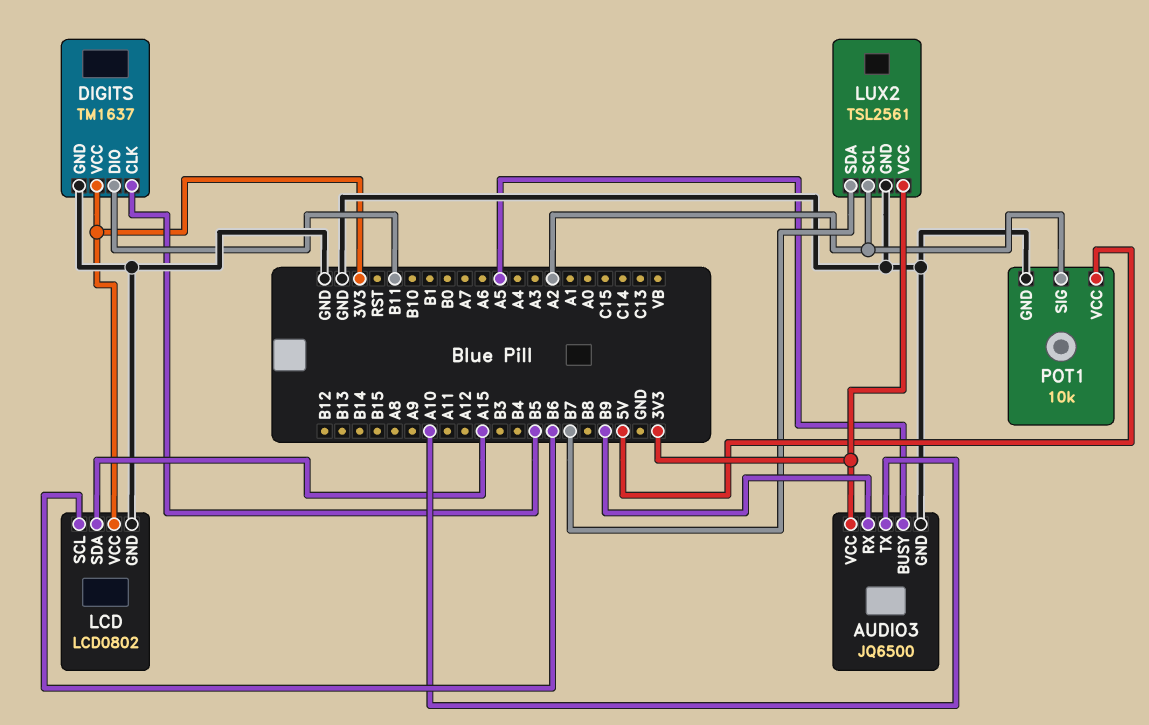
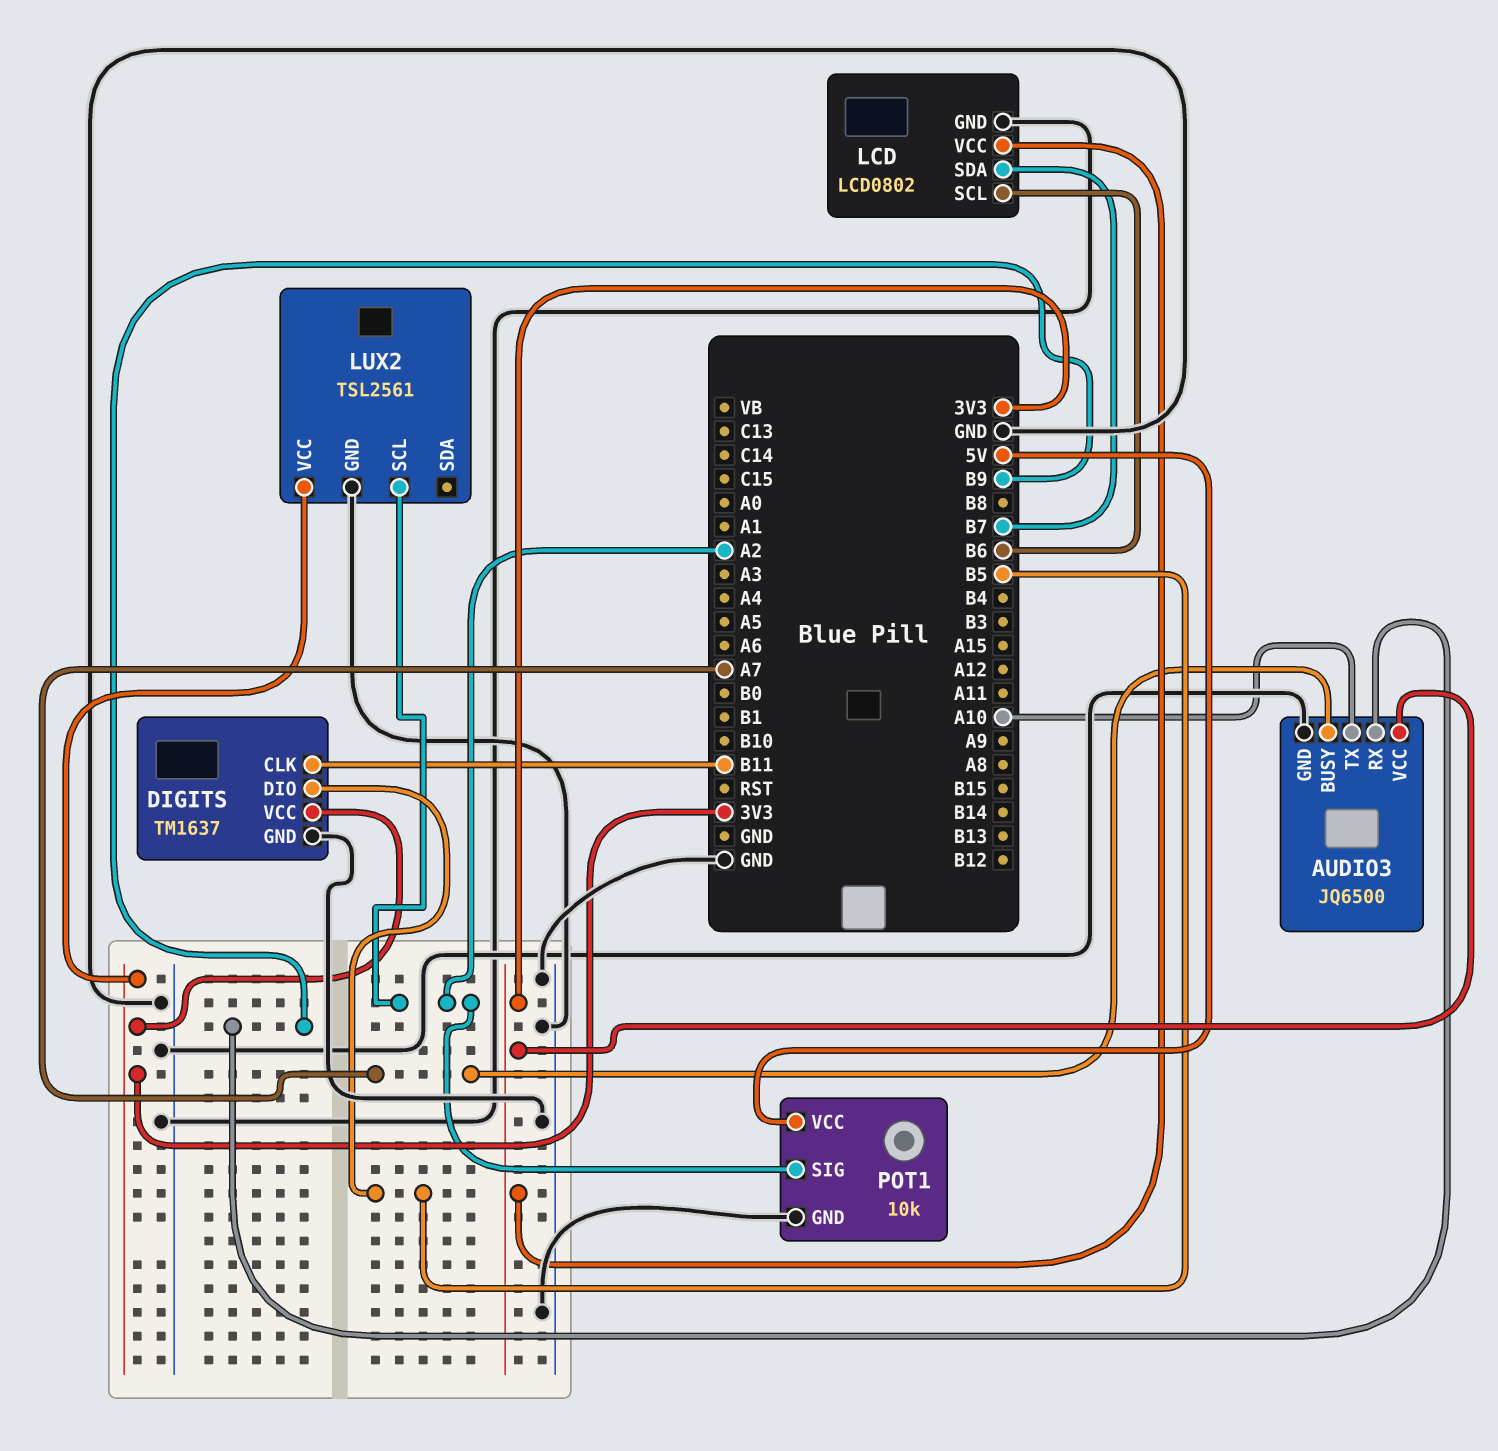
AUDIO3 pin BUSY: A5 -> A7
DIGITS pin CLK: B5 -> B11
DIGITS pin DIO: B11 -> B5
LCD pin SDA: A15 -> B7
LUX2 pin SDA: B7 -> none

